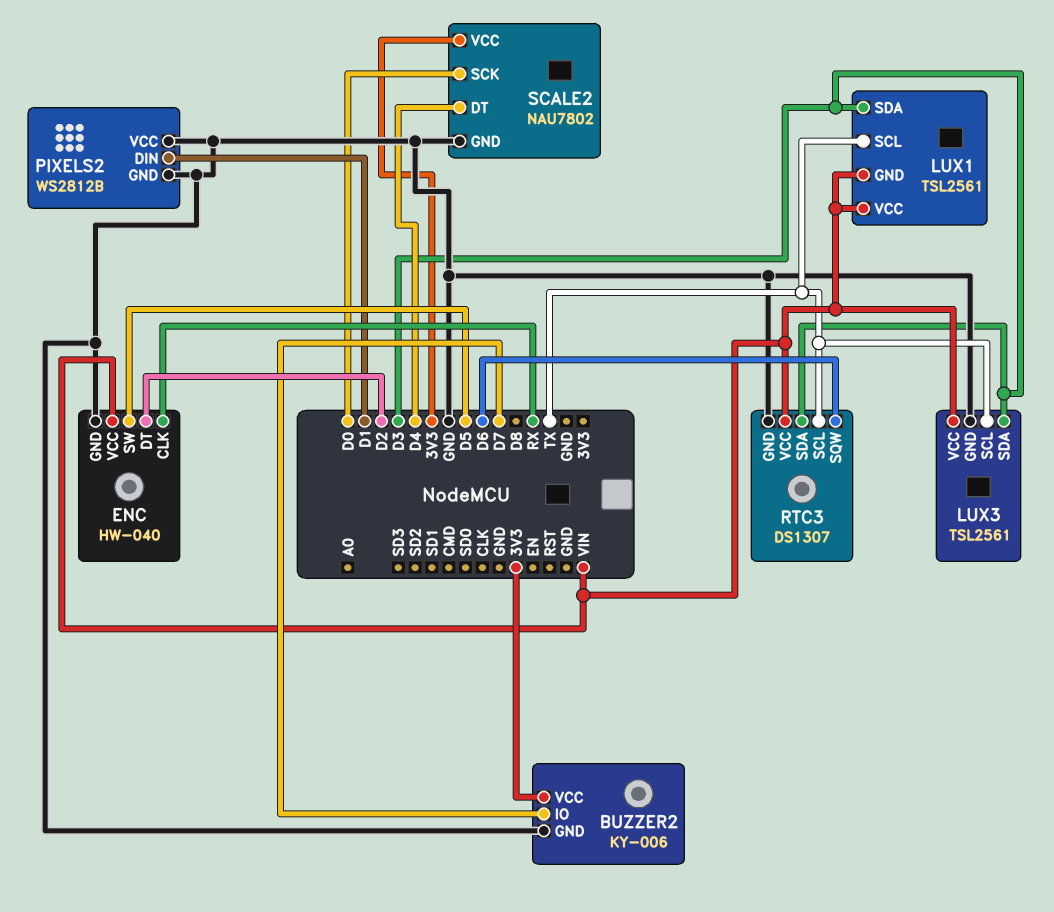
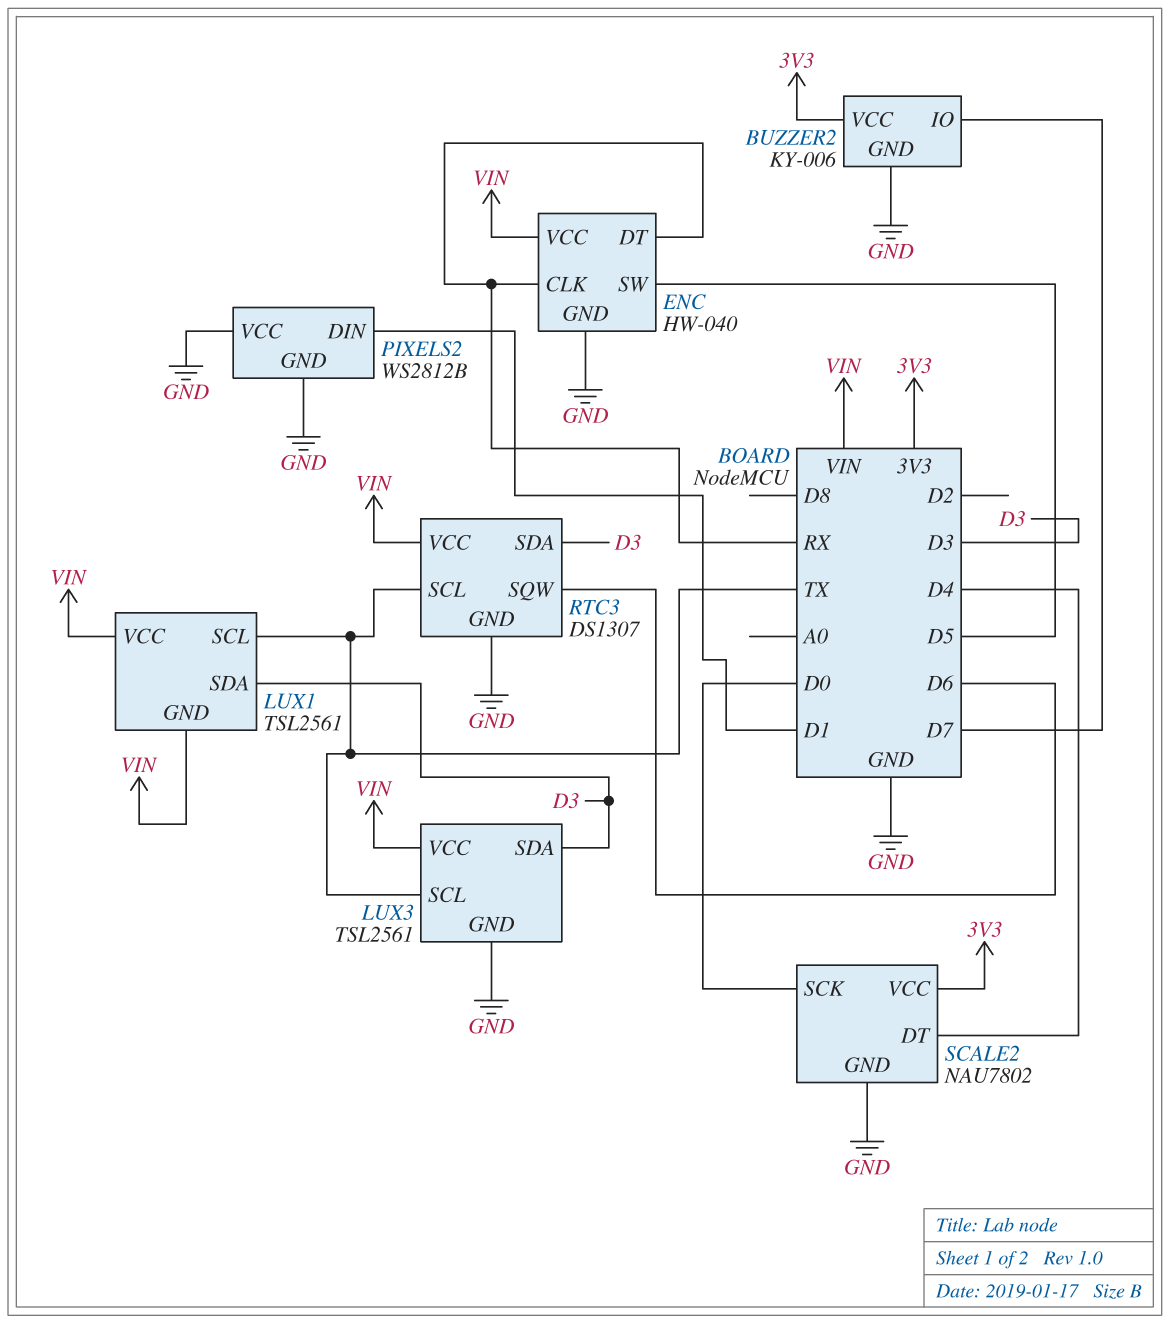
ENC pin DT: D2 -> RX

